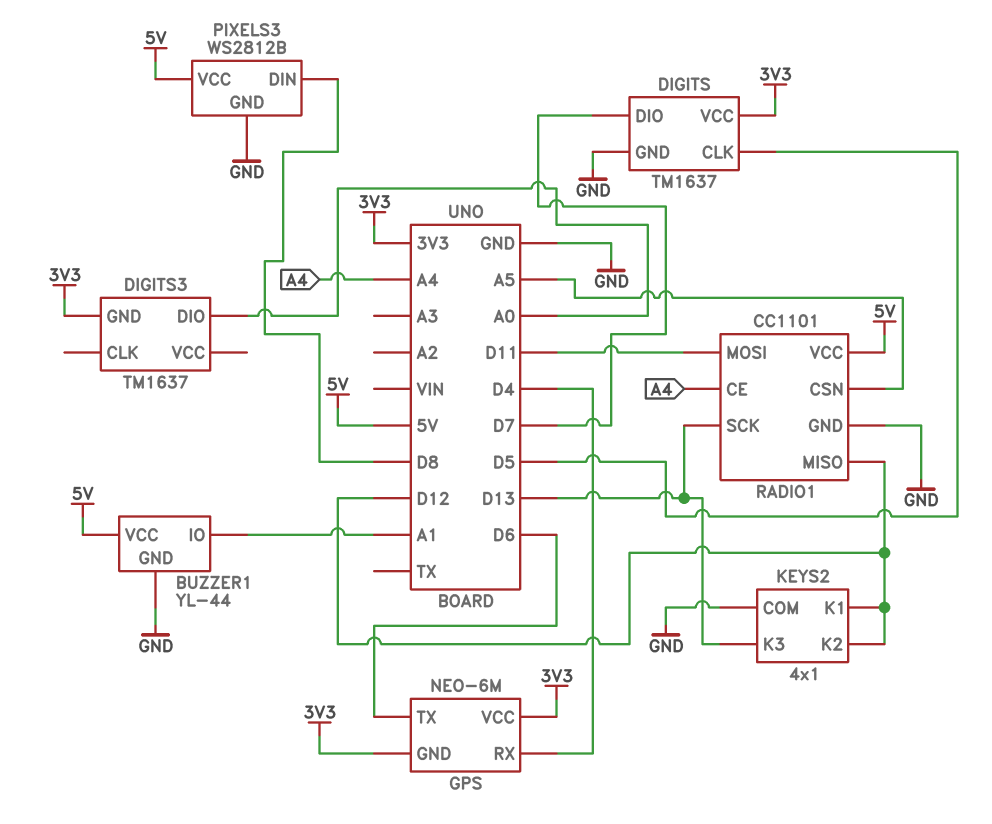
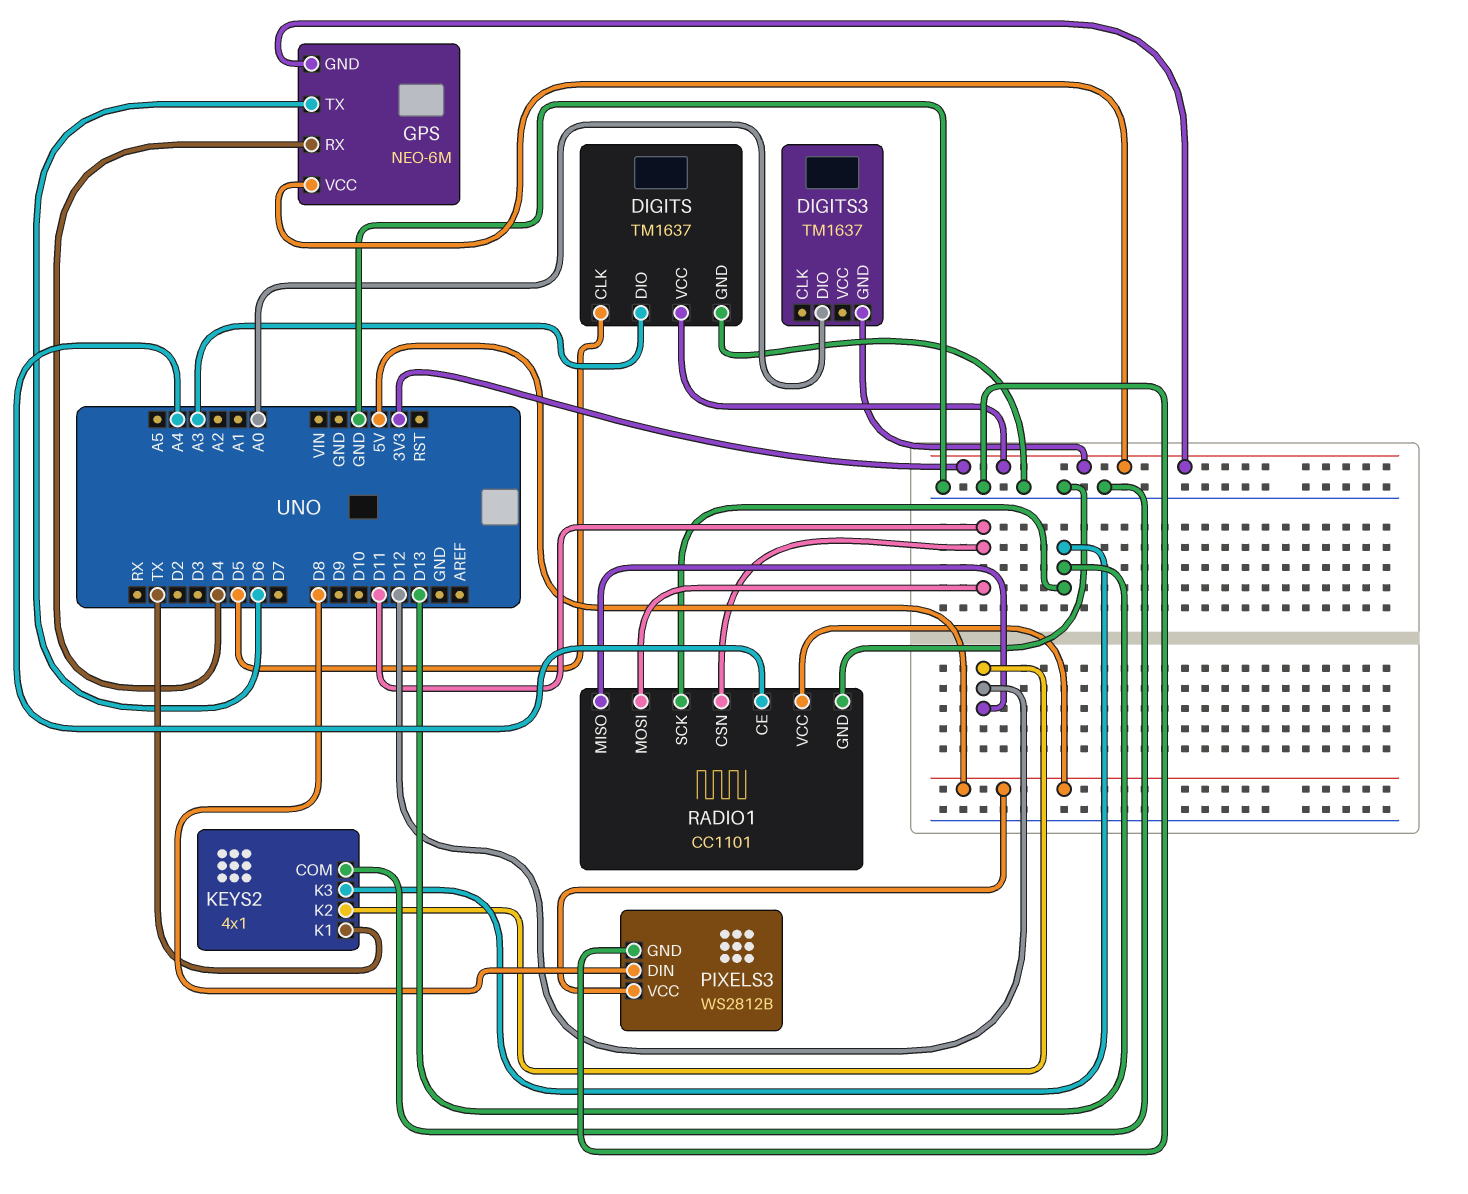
BUZZER1: YL-44 -> none
BUZZER1 pin GND: GND -> none
BUZZER1 pin IO: A1 -> none
BUZZER1 pin VCC: 5V -> none
DIGITS pin DIO: D7 -> A3
KEYS2 pin K1: D12 -> TX
RADIO1 pin CSN: A5 -> D11

